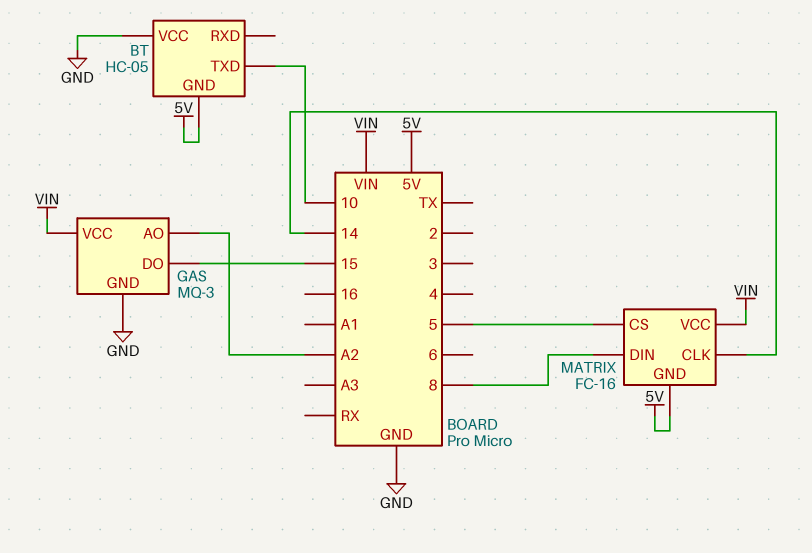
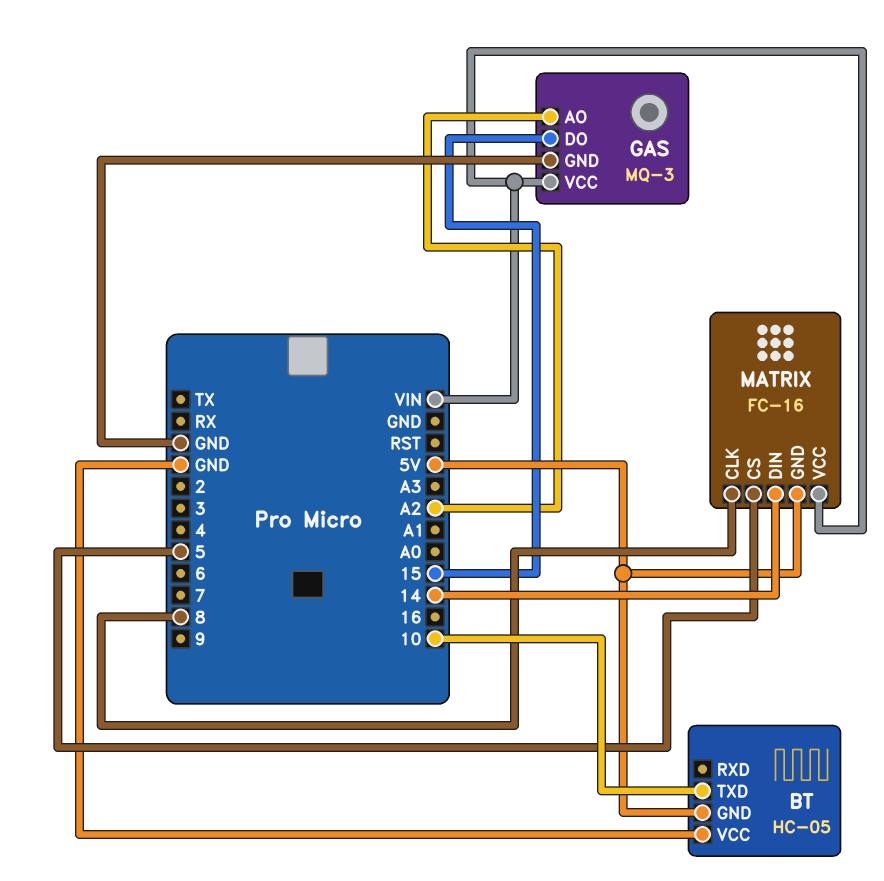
MATRIX pin CLK: 14 -> 8
MATRIX pin DIN: 8 -> 14

